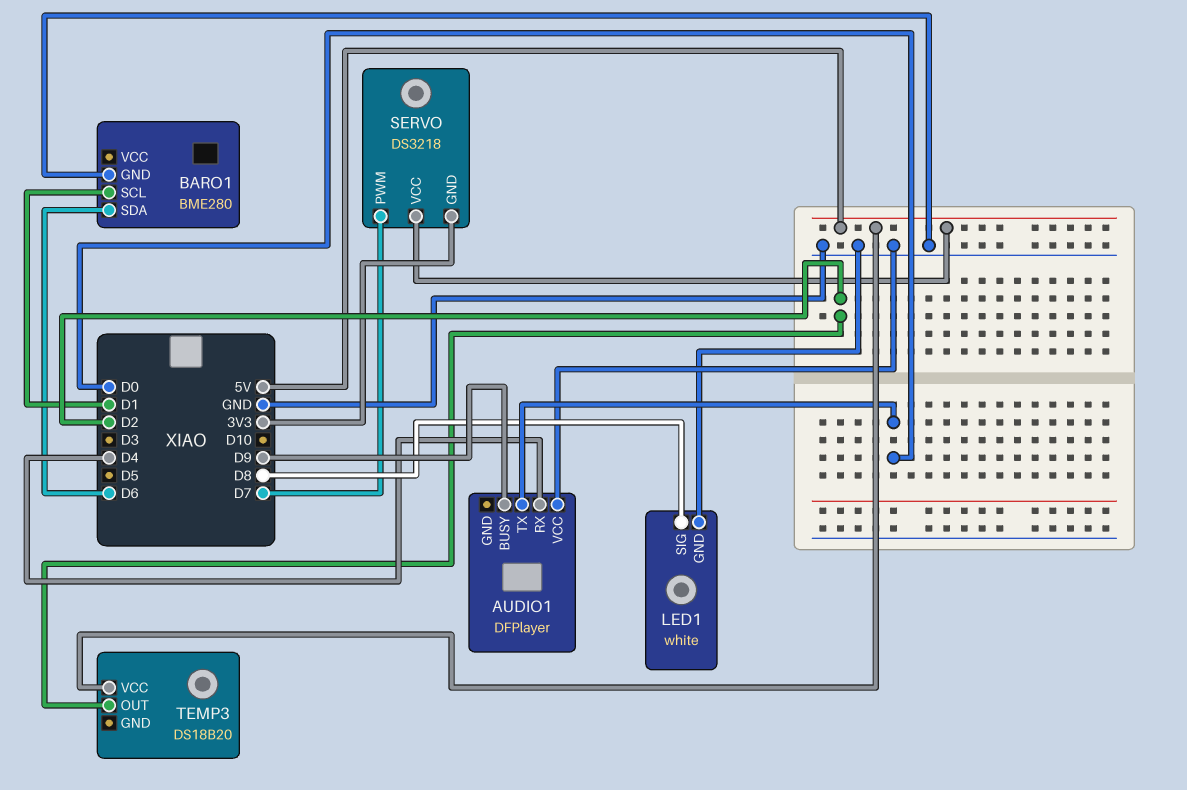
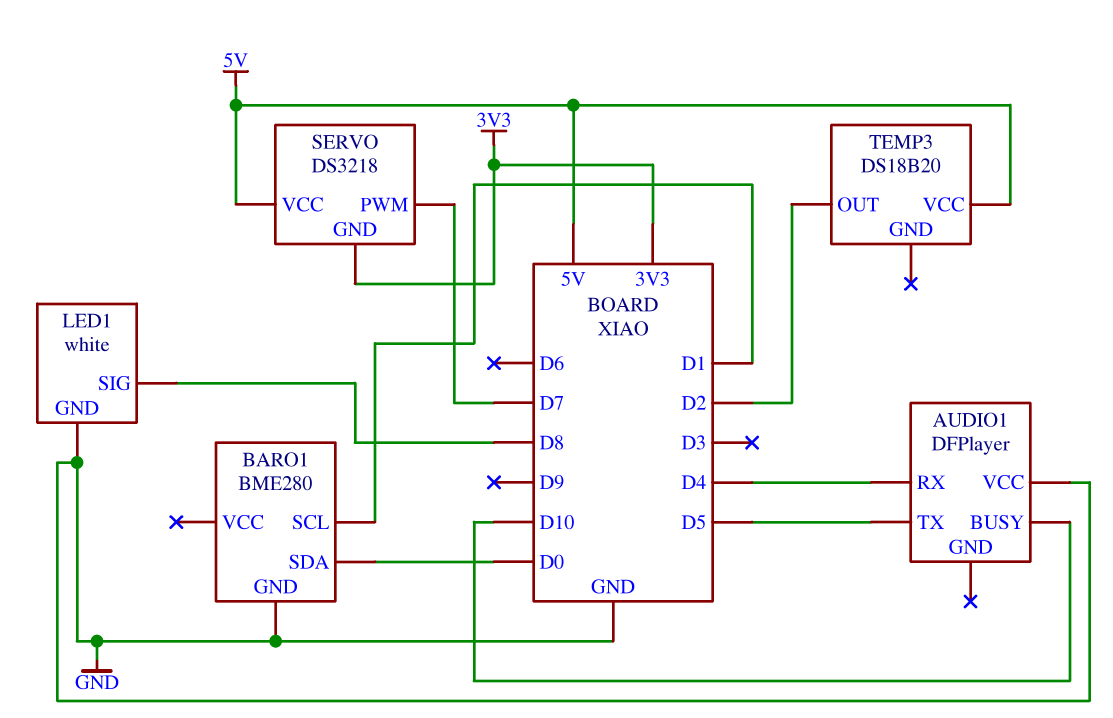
AUDIO1 pin BUSY: D9 -> D10
AUDIO1 pin TX: D0 -> D5
BARO1 pin SDA: D6 -> D0

